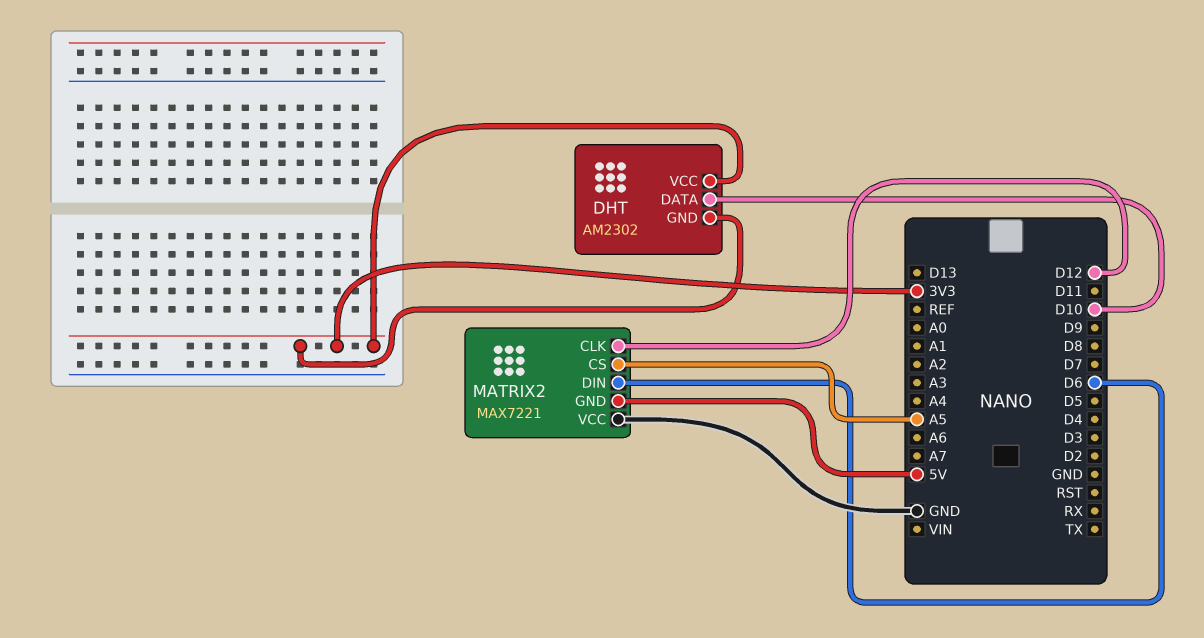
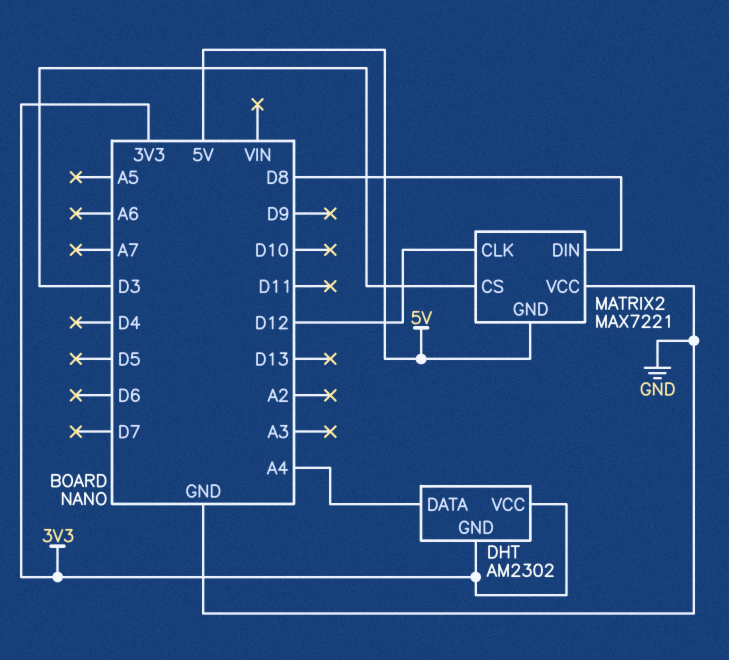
DHT pin DATA: D10 -> A4
MATRIX2 pin CS: A5 -> D3
MATRIX2 pin DIN: D6 -> D8

